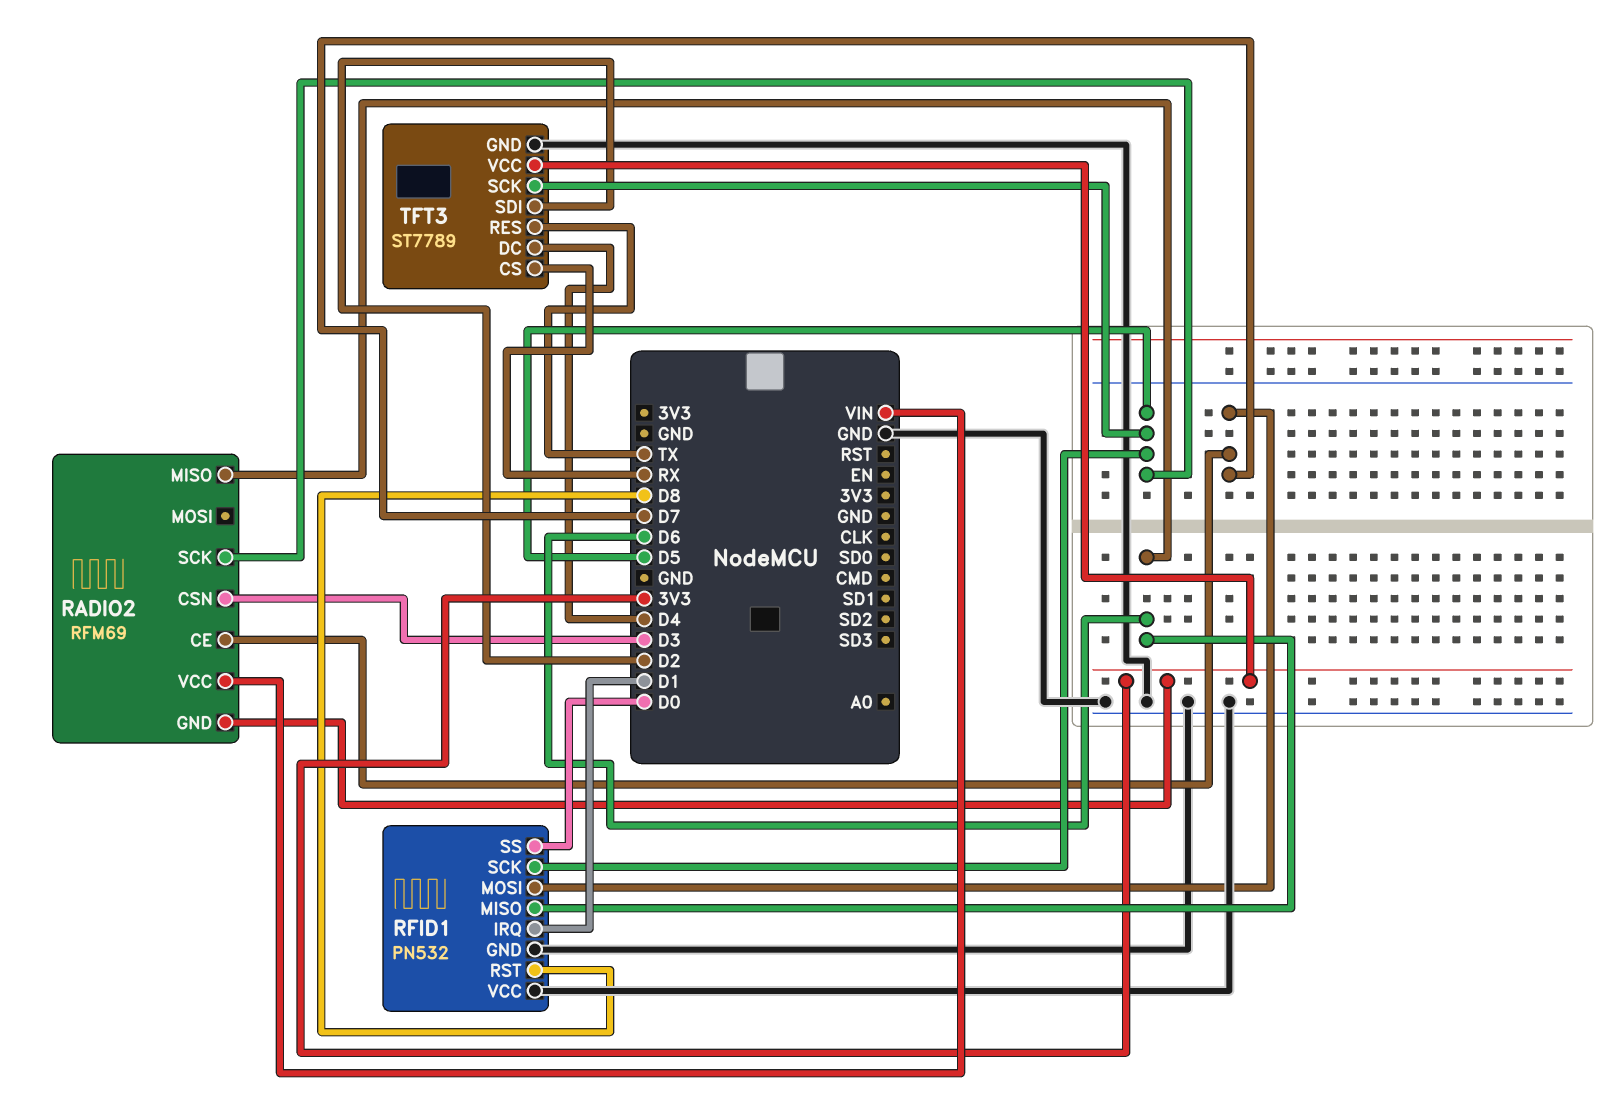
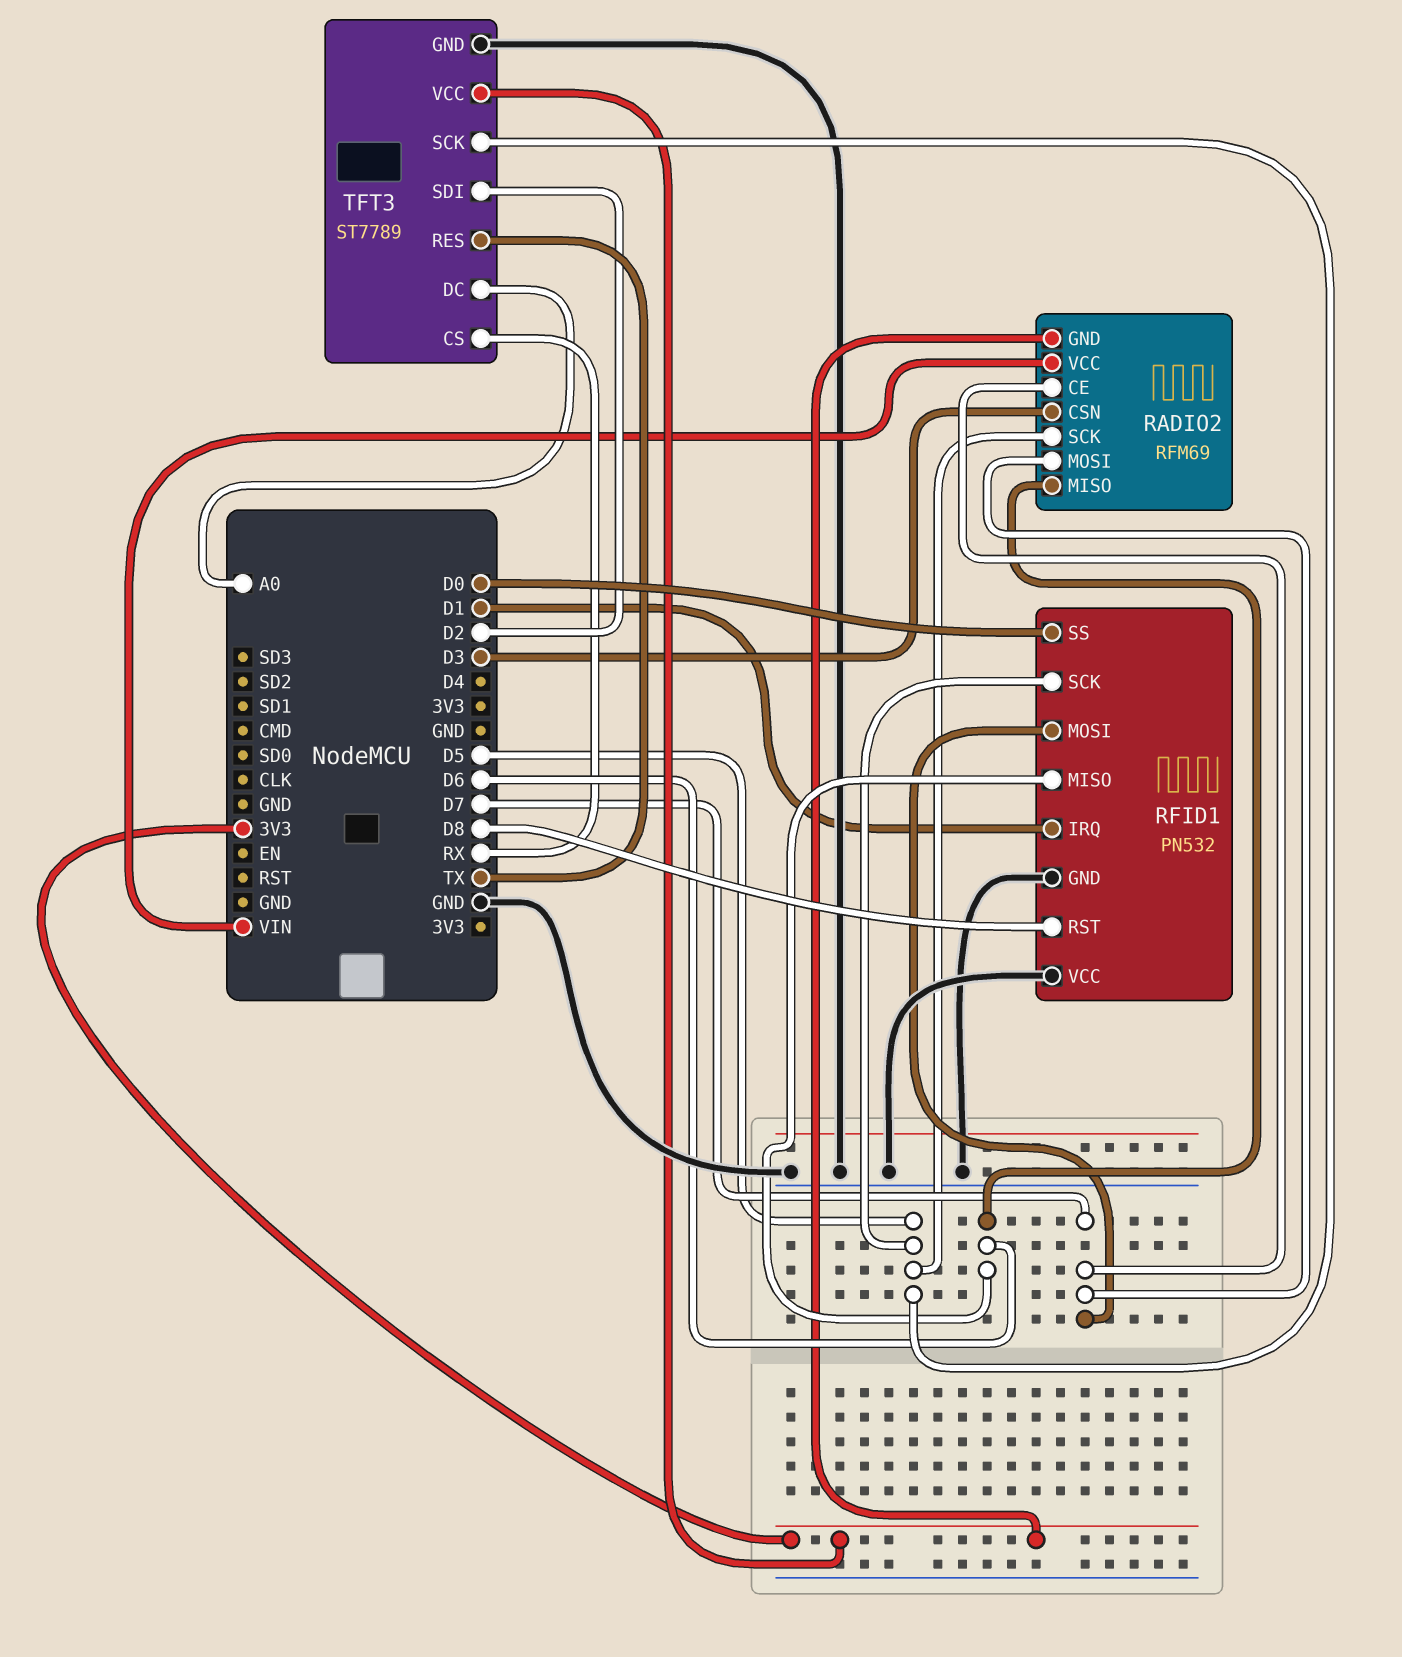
RADIO2 pin MOSI: none -> D7
TFT3 pin DC: D4 -> A0

